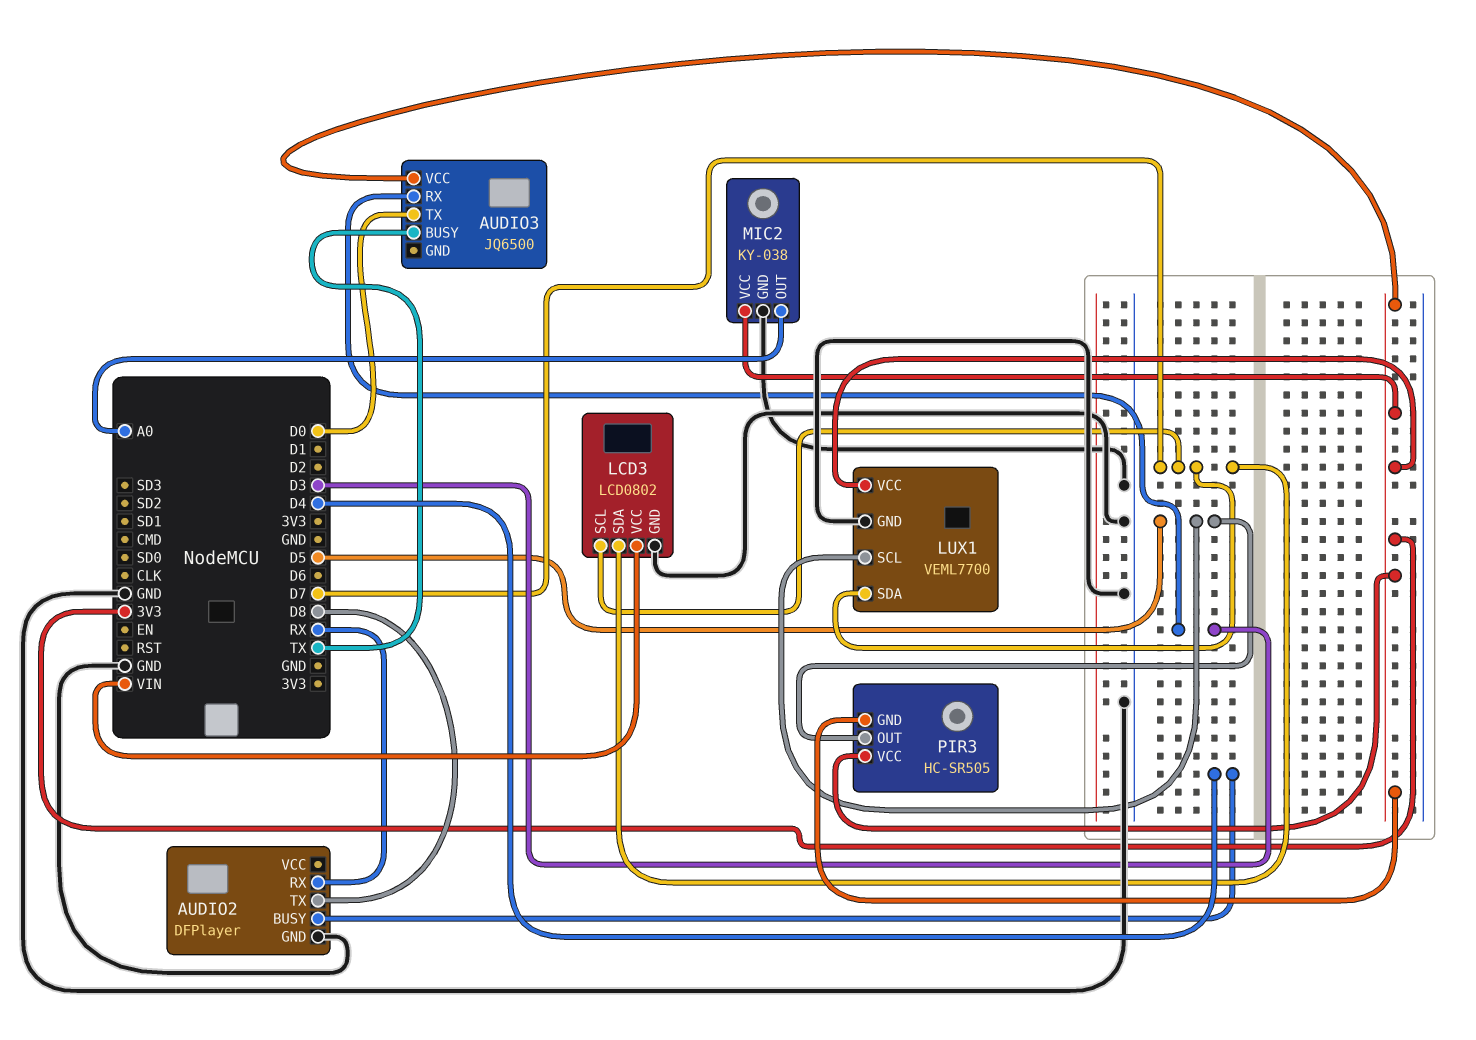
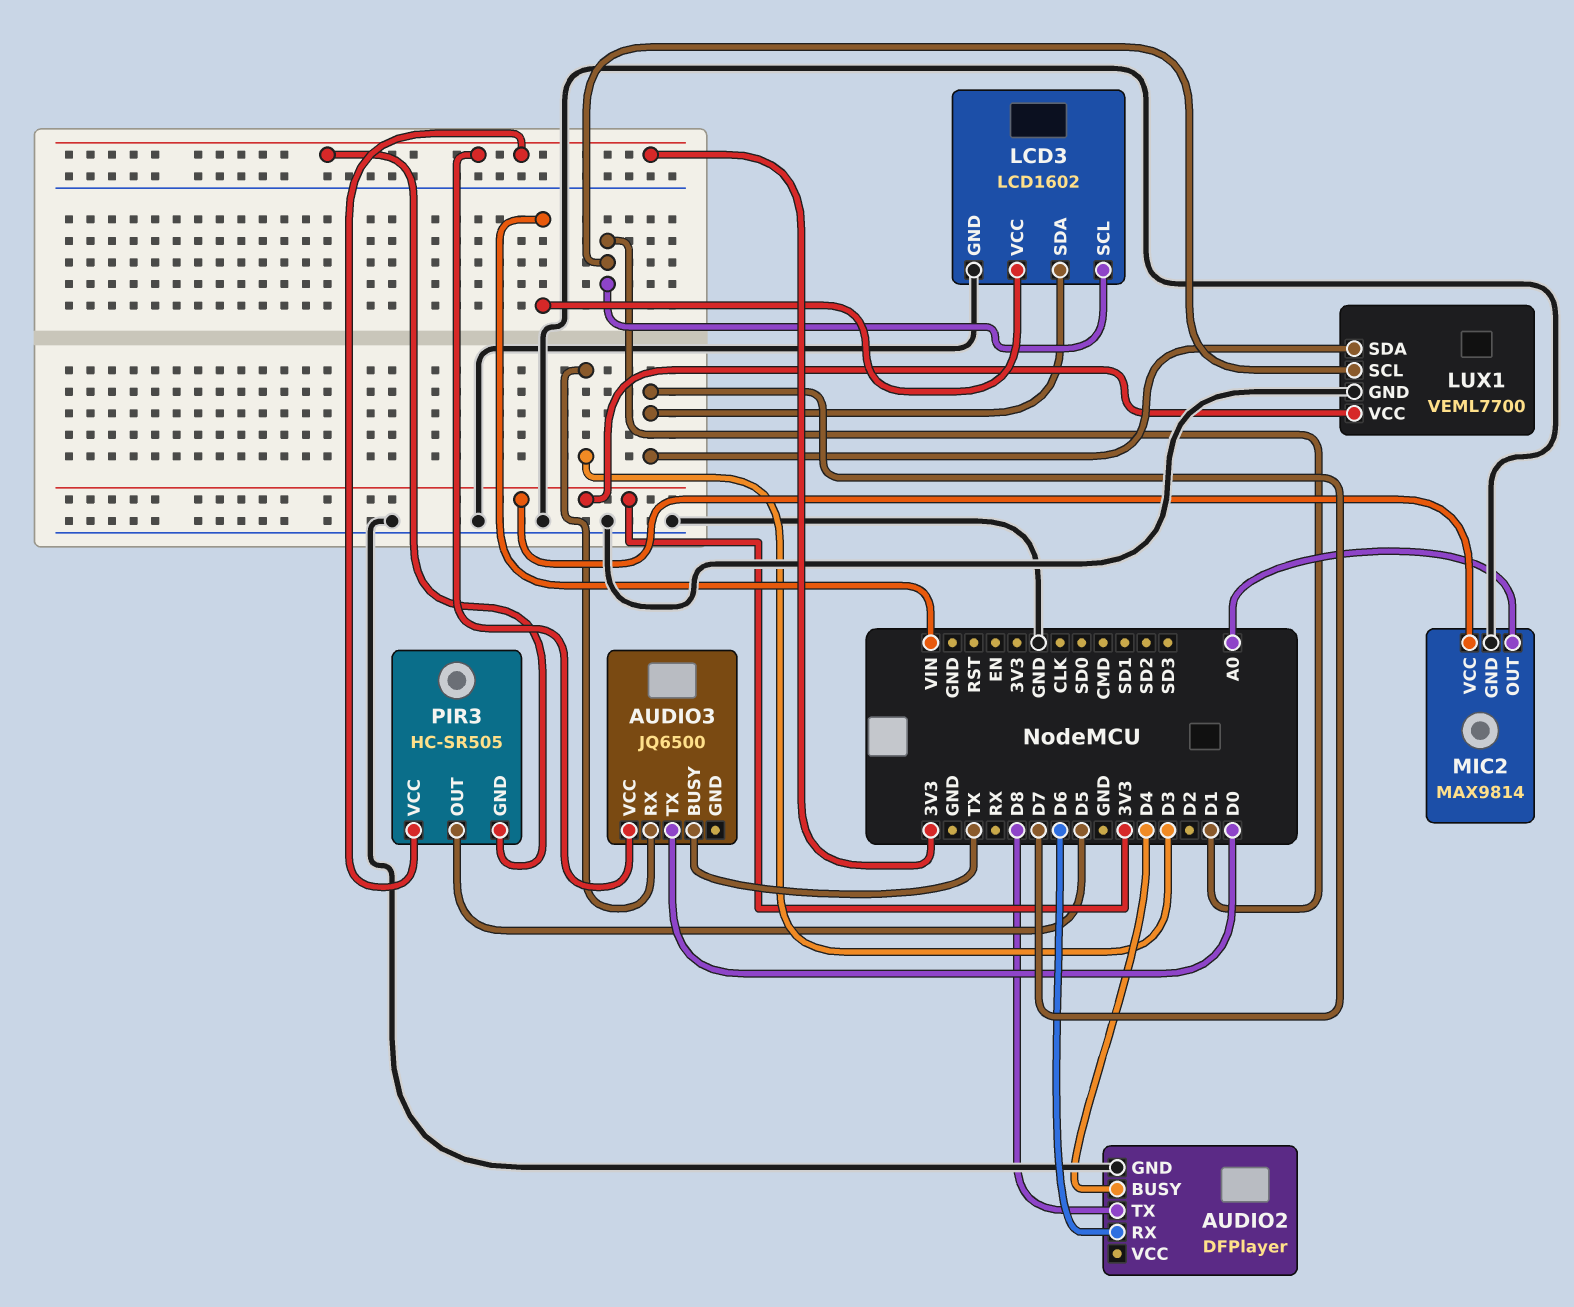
AUDIO2 pin RX: RX -> D6
LCD3: LCD0802 -> LCD1602
LCD3 pin SCL: D7 -> D1
LUX1 pin SCL: D5 -> D1
MIC2: KY-038 -> MAX9814

